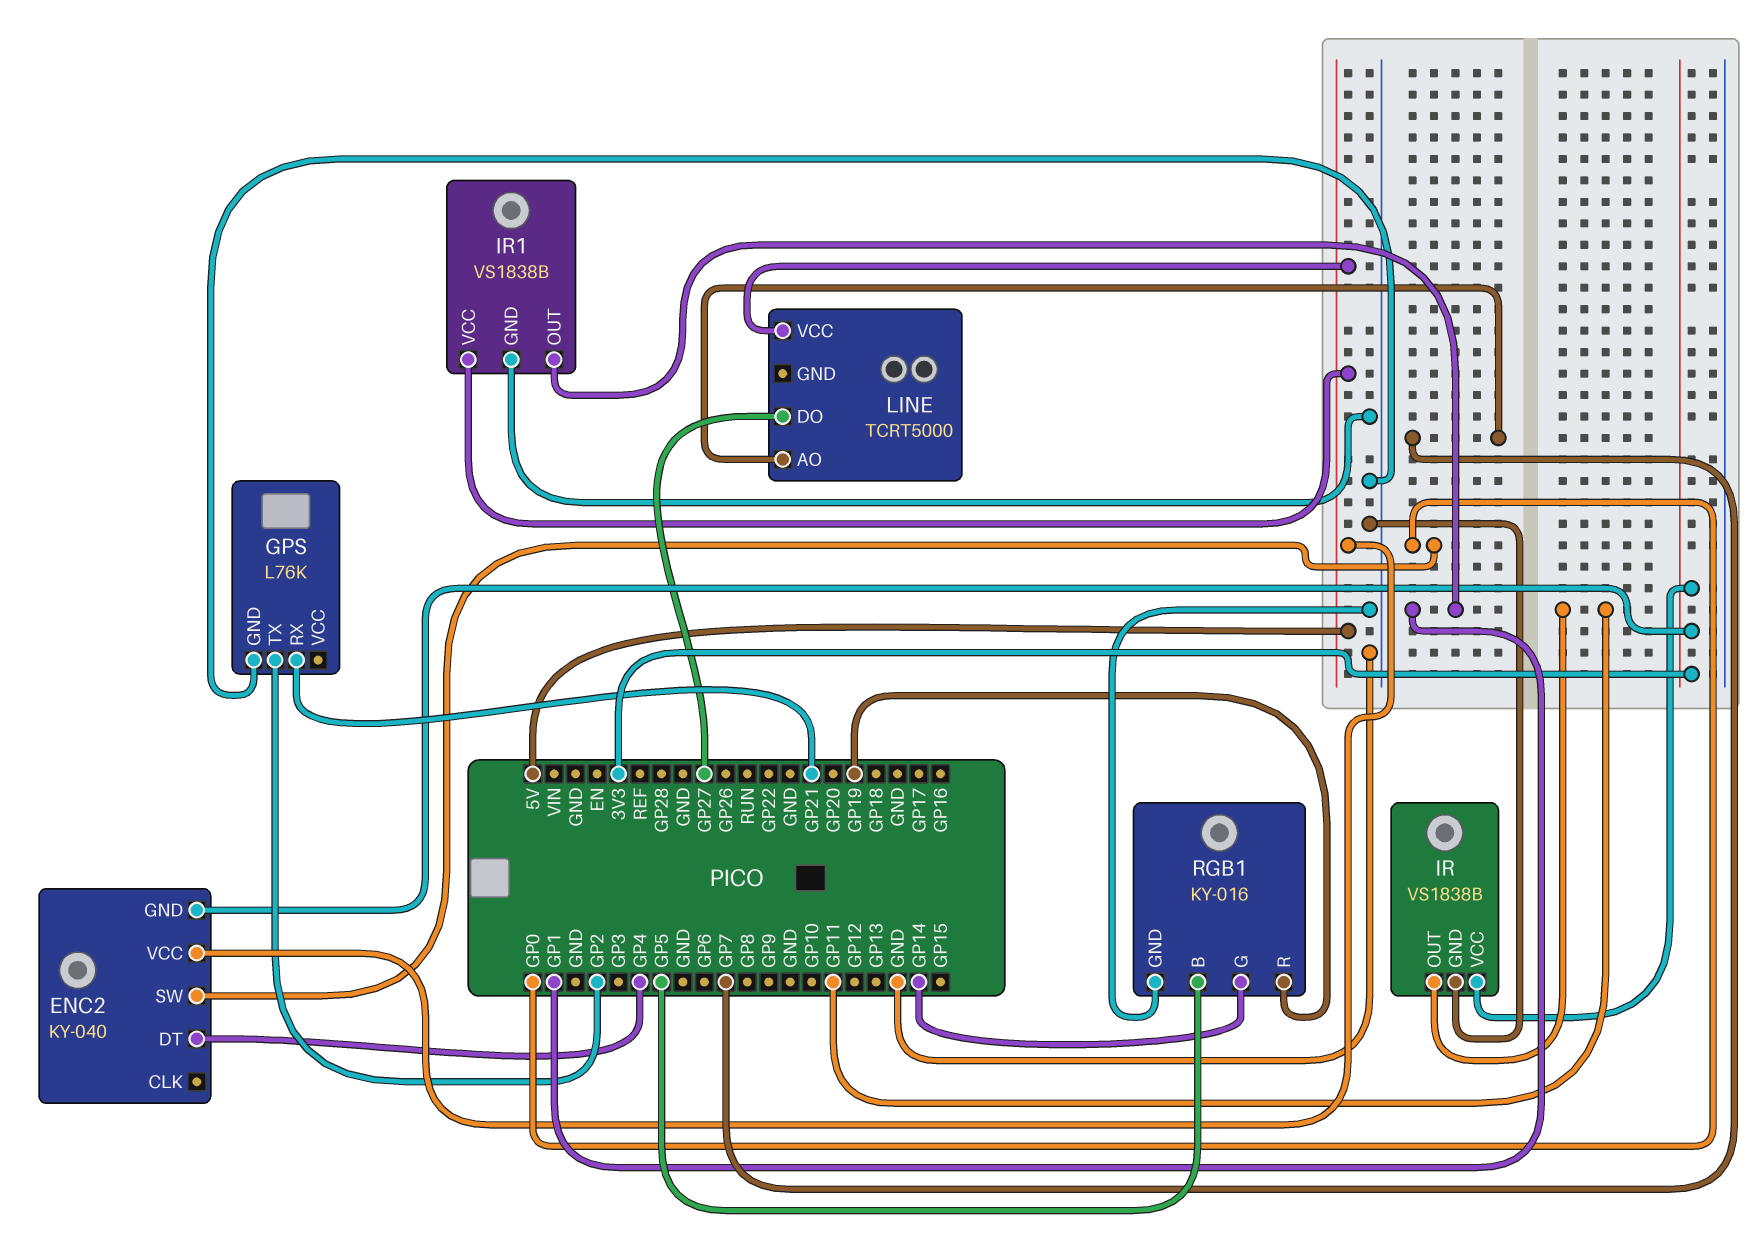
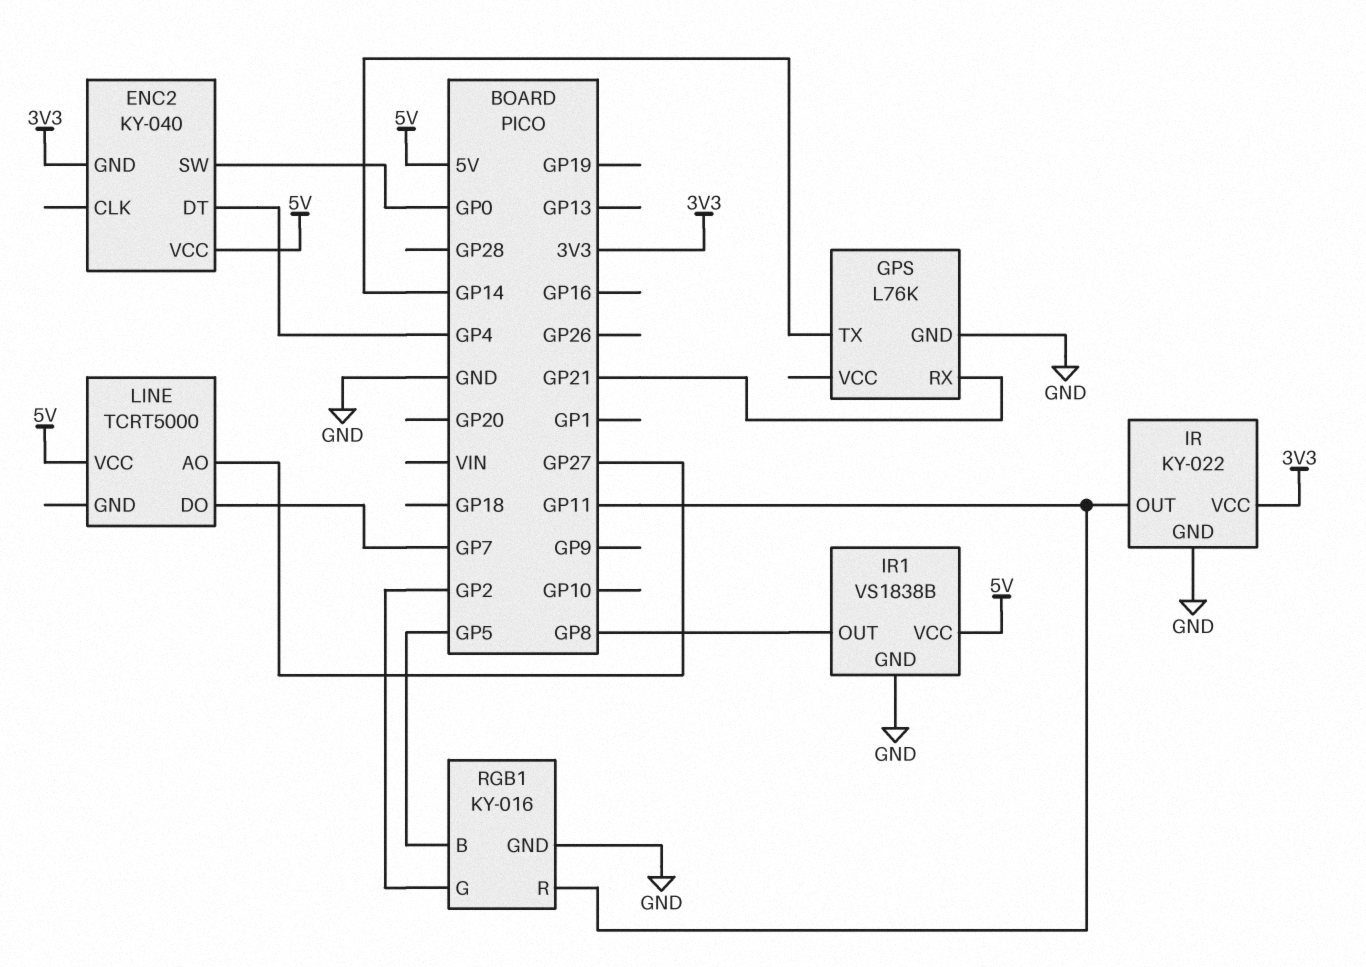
GPS pin TX: GP2 -> GP14
IR: VS1838B -> KY-022
IR1 pin OUT: GP1 -> GP8
LINE pin AO: GP7 -> GP27
LINE pin DO: GP27 -> GP7
RGB1 pin G: GP14 -> GP2
RGB1 pin R: GP19 -> GP11

